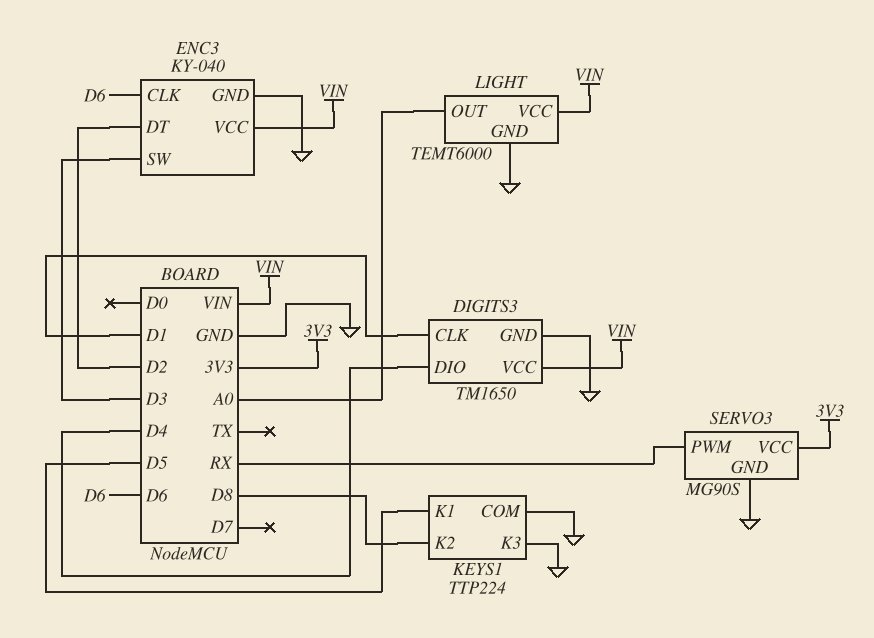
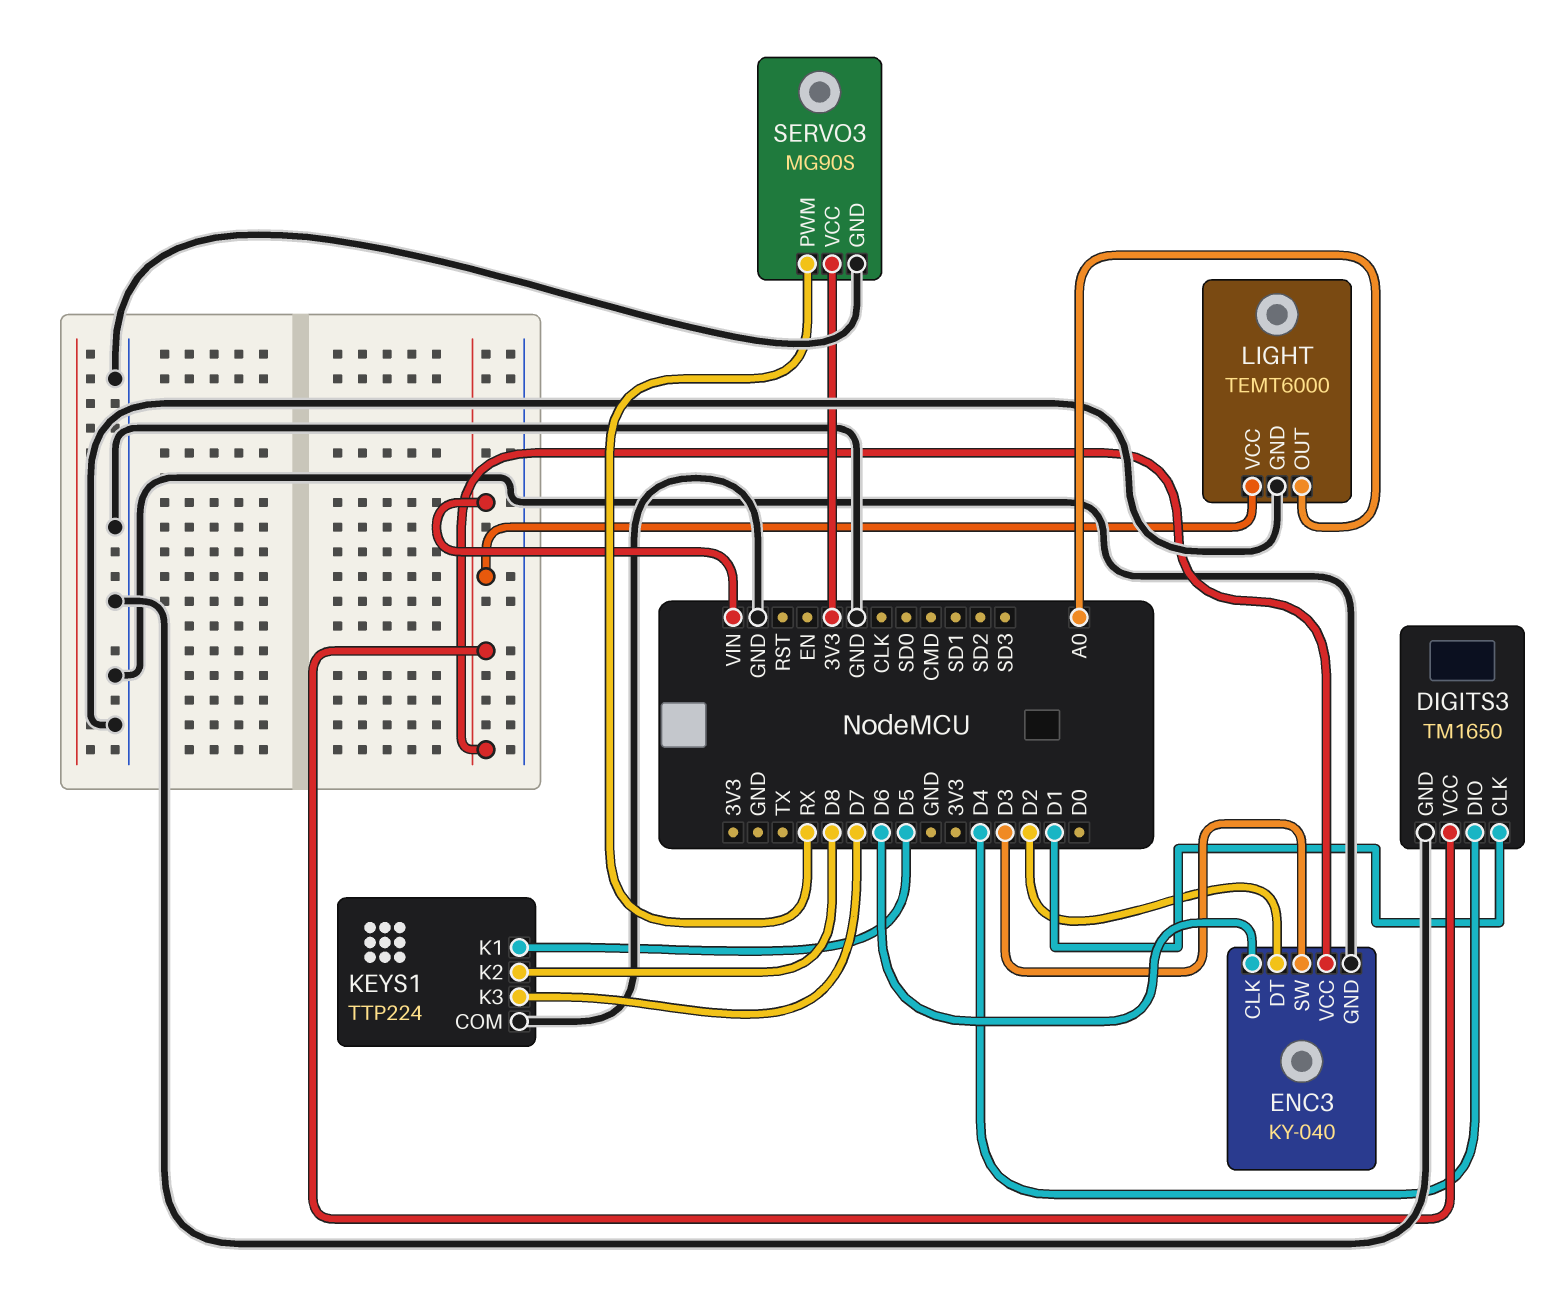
KEYS1 pin K3: GND -> D7

